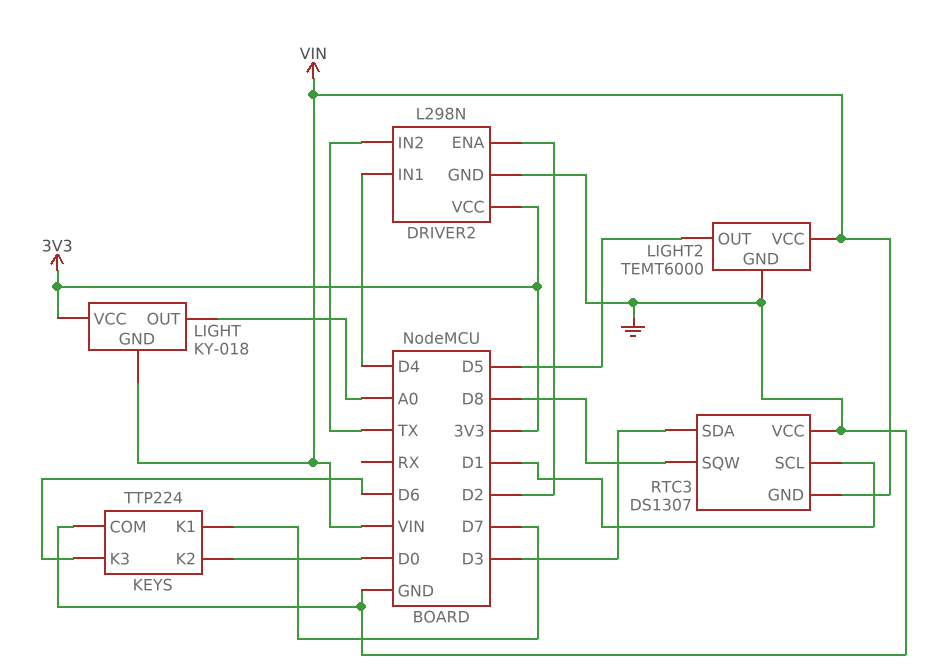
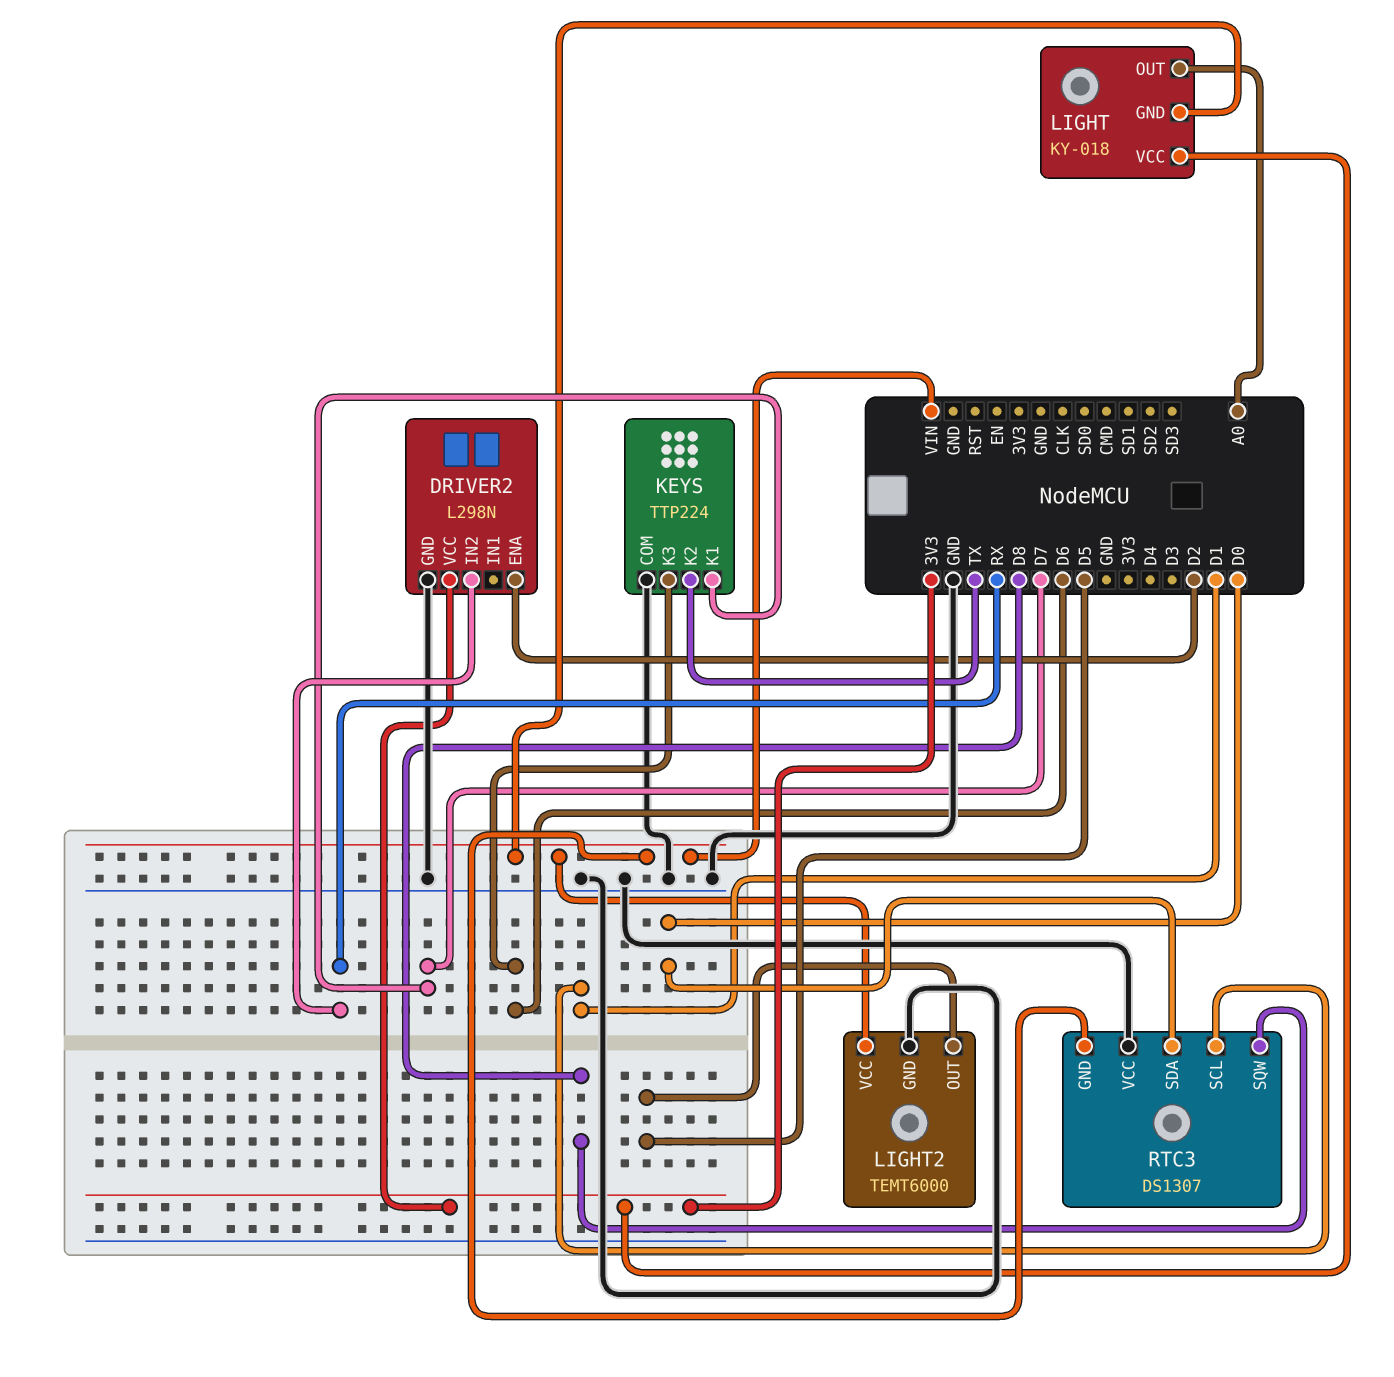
DRIVER2 pin IN1: D4 -> none
DRIVER2 pin IN2: TX -> RX
KEYS pin K2: D0 -> TX
RTC3 pin SDA: D3 -> D0

